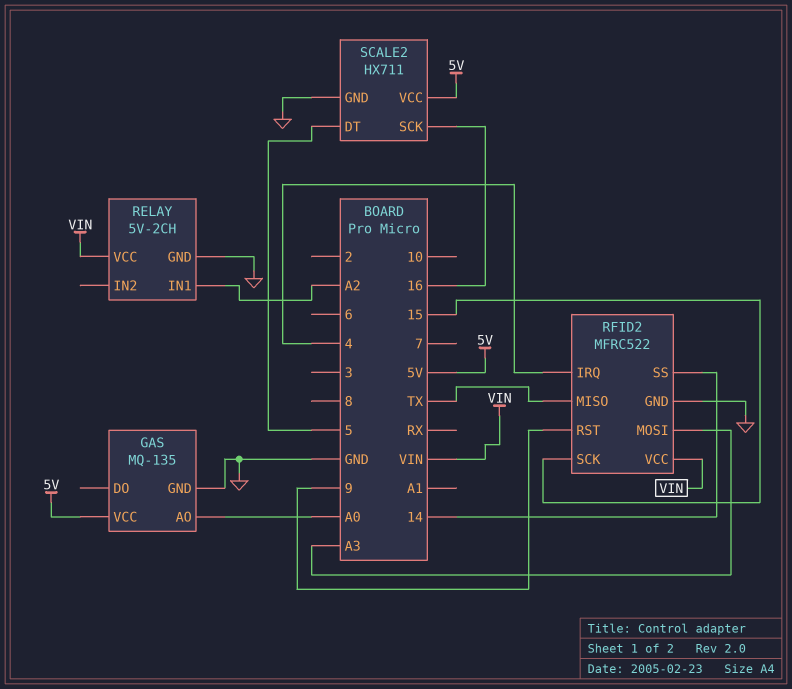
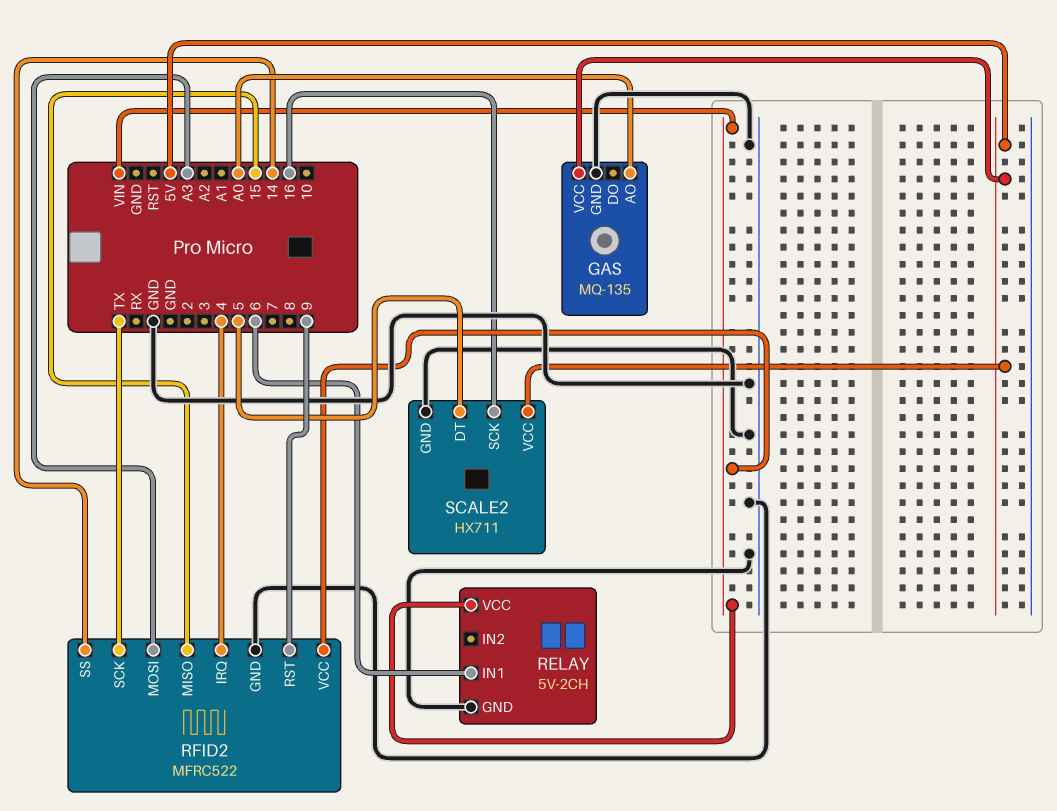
RELAY pin IN1: A2 -> 6
RFID2 pin MISO: TX -> 15
RFID2 pin SCK: 15 -> TX

